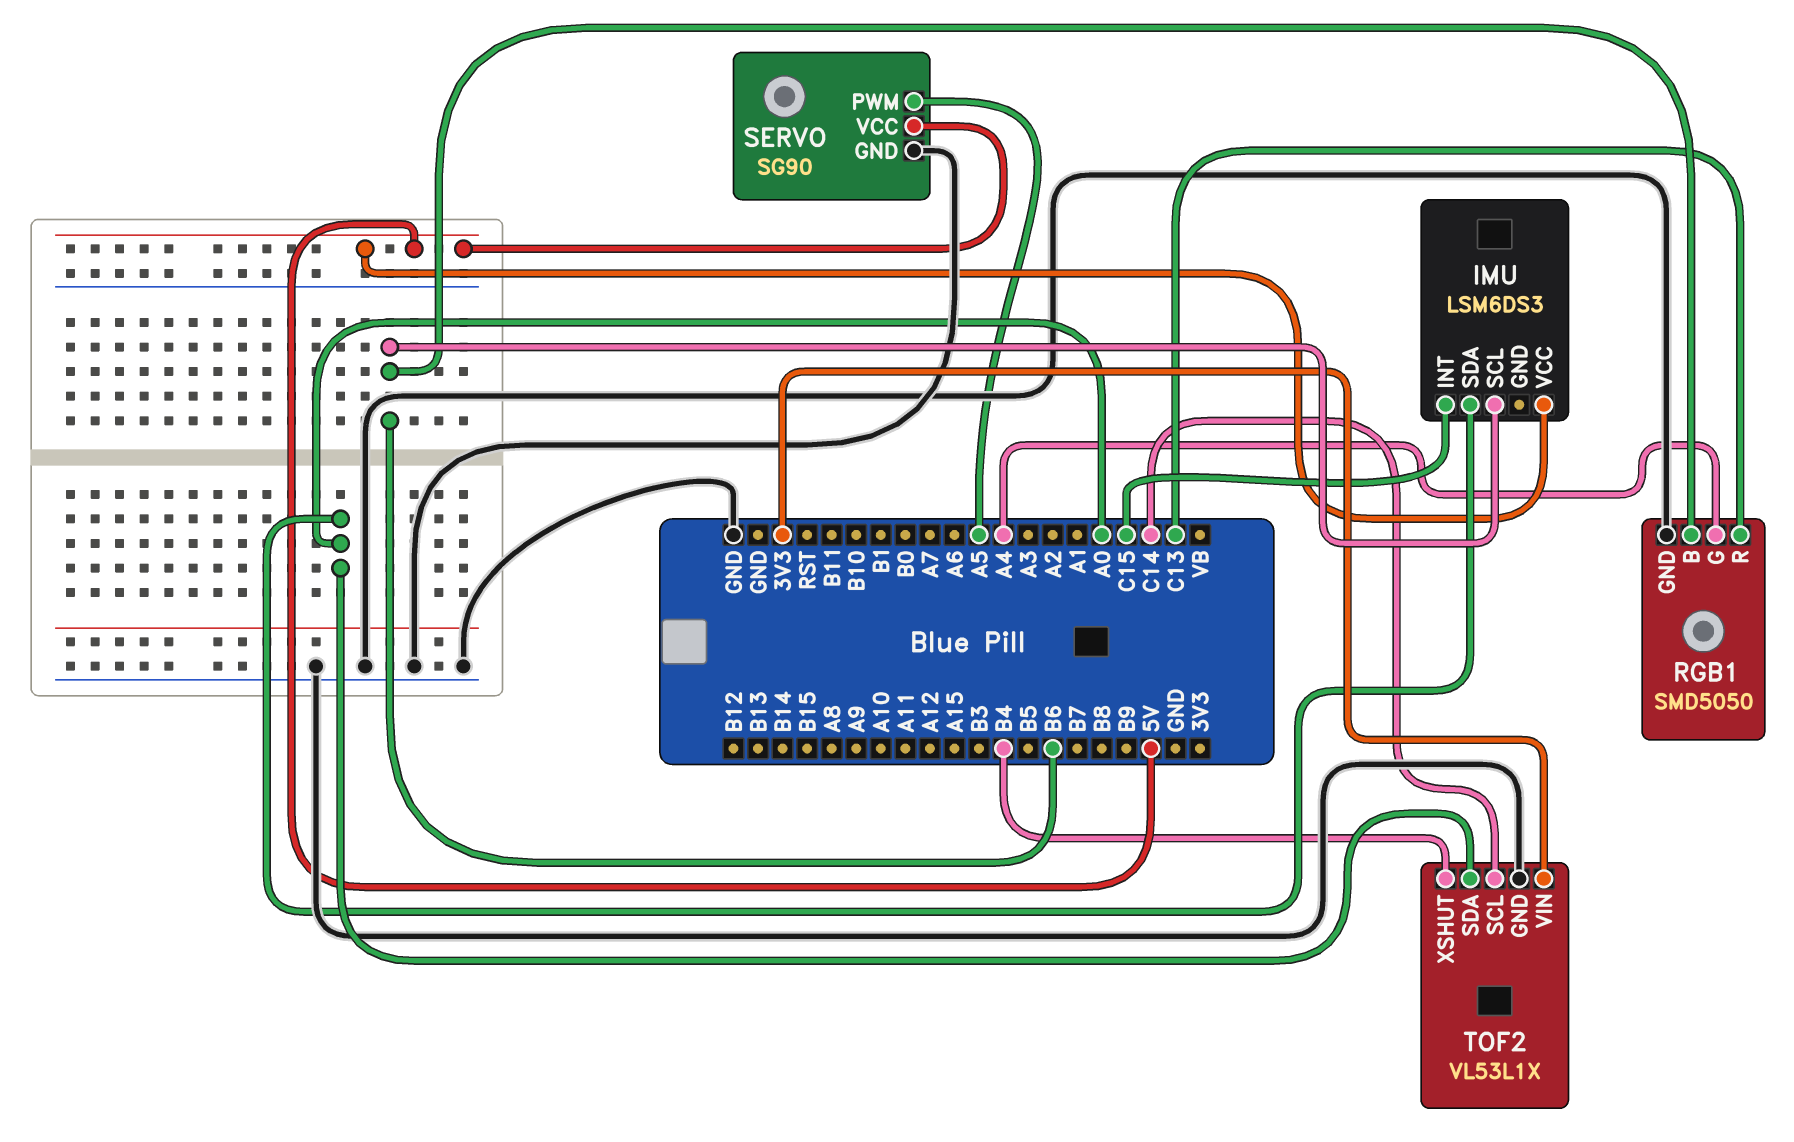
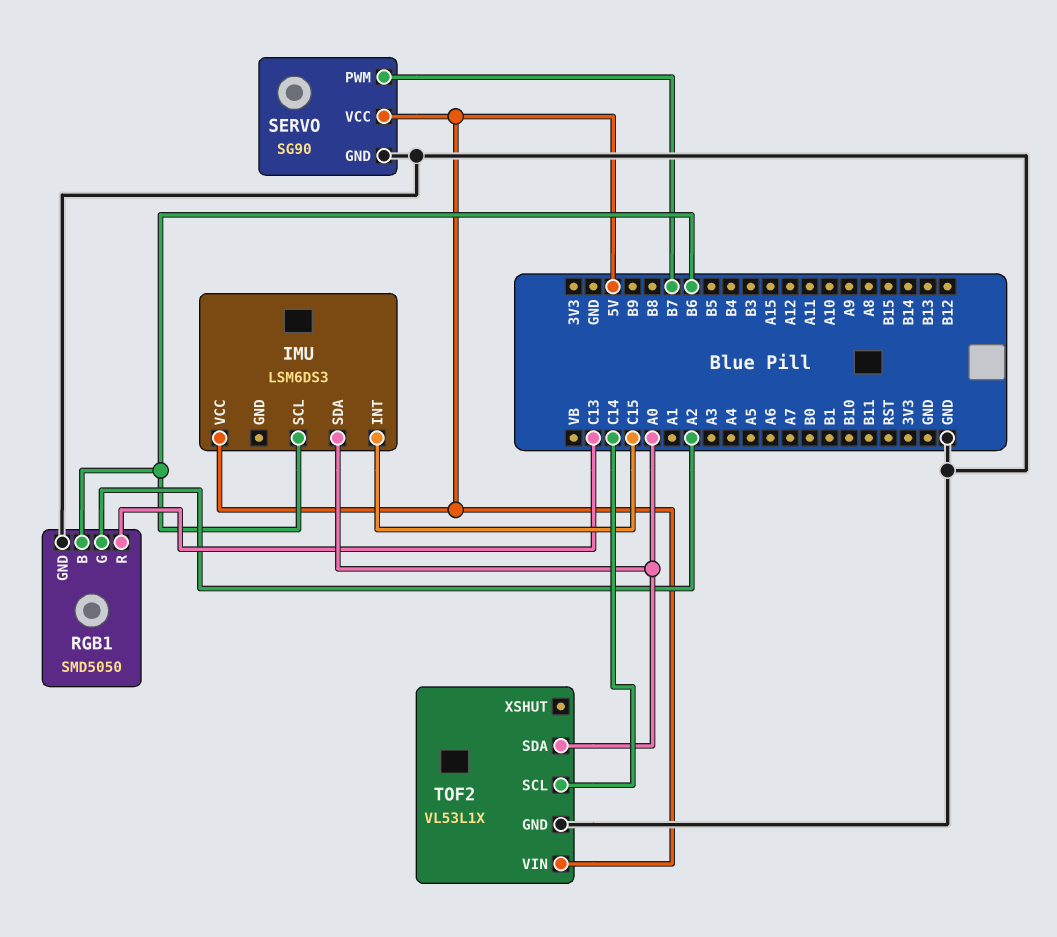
RGB1 pin G: A4 -> A2
SERVO pin PWM: A5 -> B7
TOF2 pin VIN: 3V3 -> 5V
TOF2 pin XSHUT: B4 -> none

